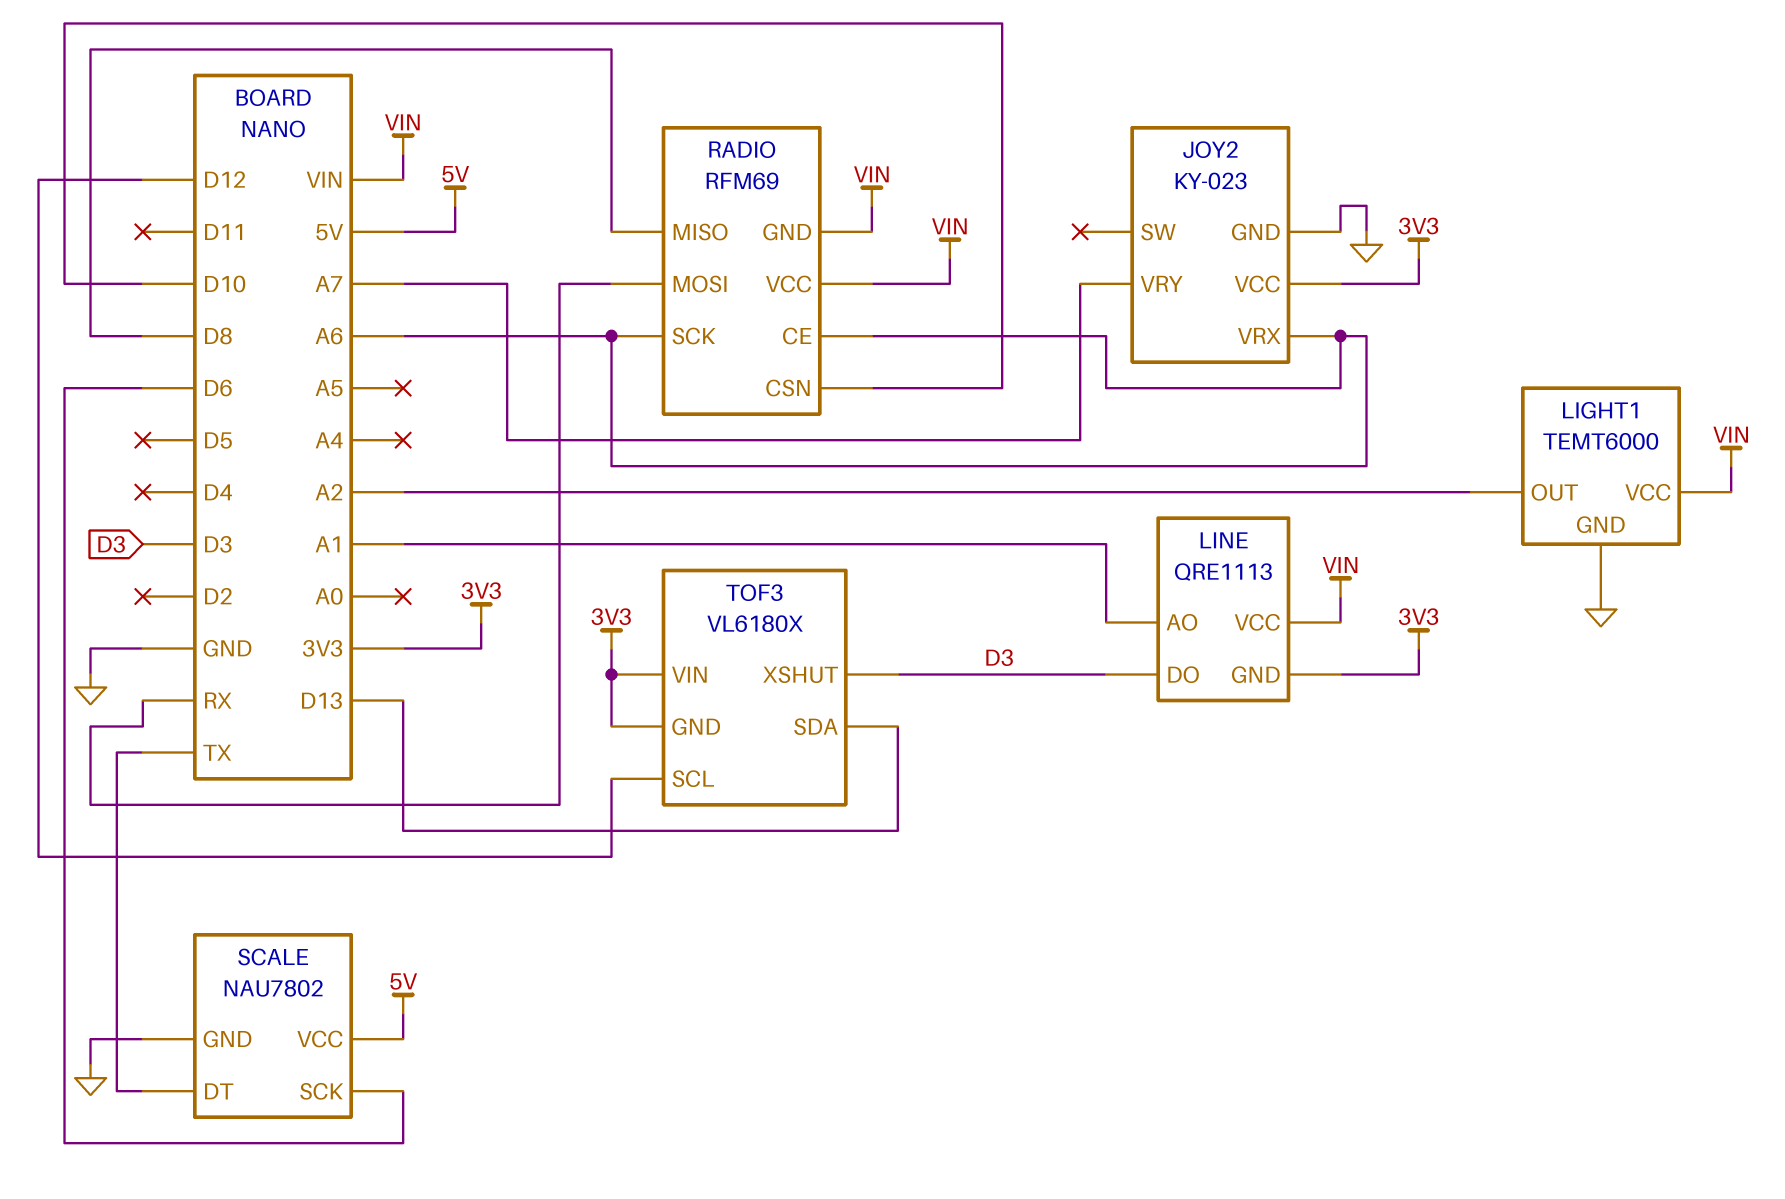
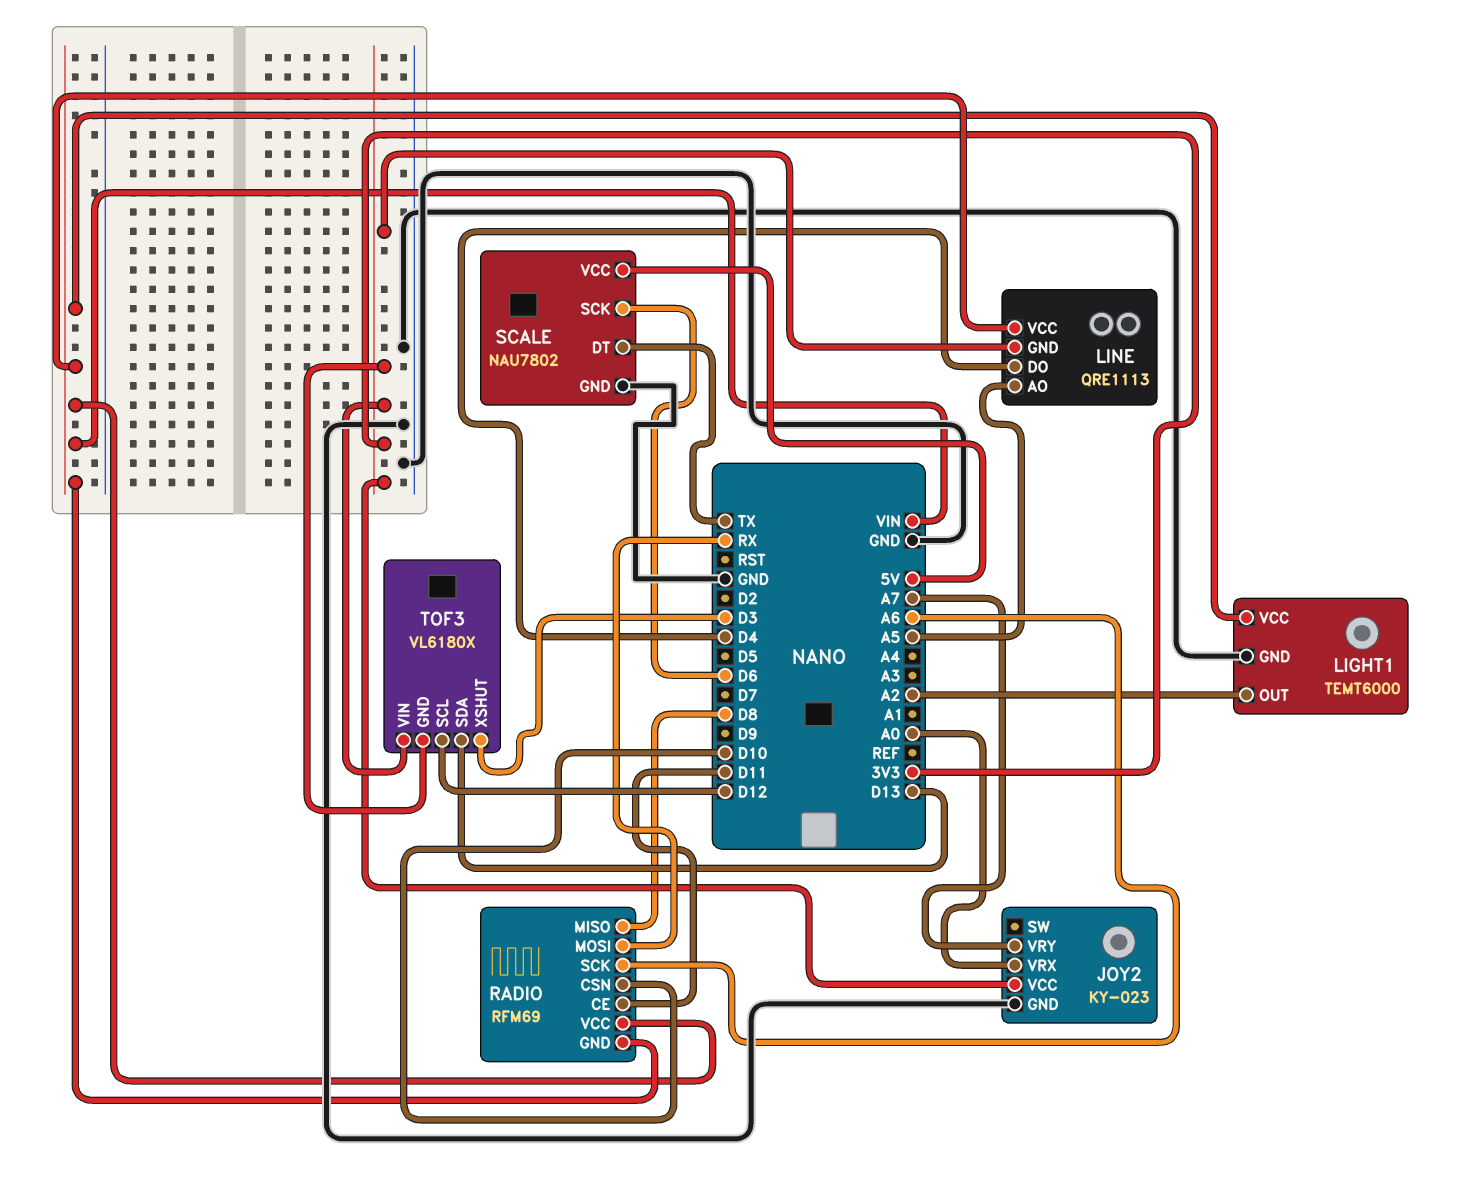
JOY2 pin VRX: A6 -> A0
LINE pin AO: A1 -> A5
LINE pin DO: D3 -> D4
RADIO pin CE: A6 -> D11

